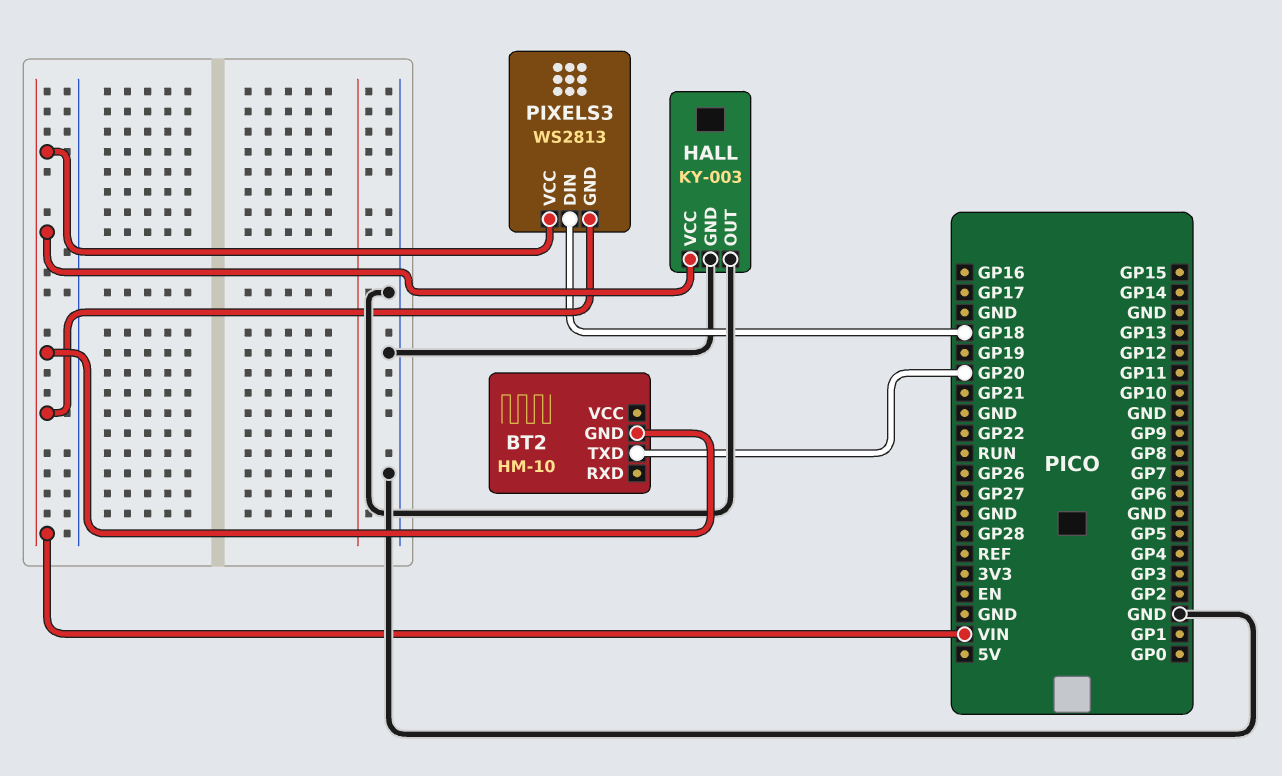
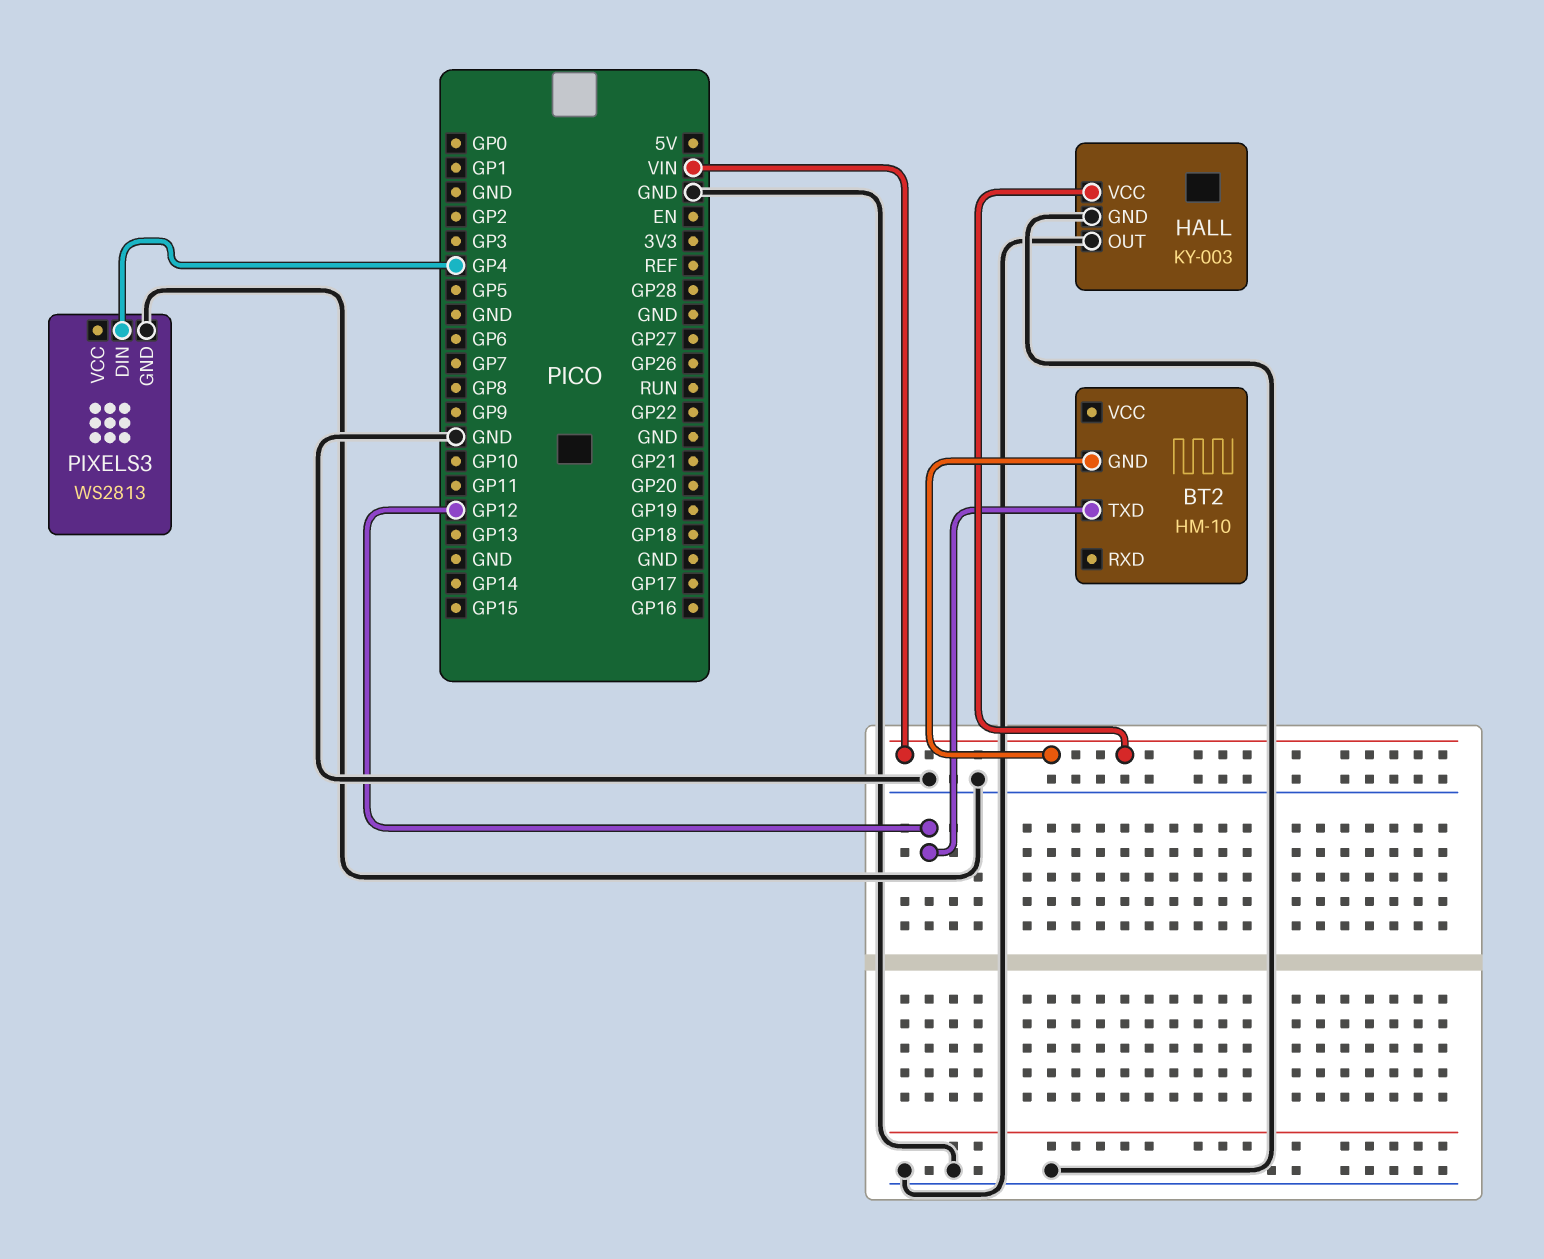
BT2 pin TXD: GP20 -> GP12
PIXELS3 pin DIN: GP18 -> GP4
PIXELS3 pin GND: VIN -> GND
PIXELS3 pin VCC: VIN -> none

